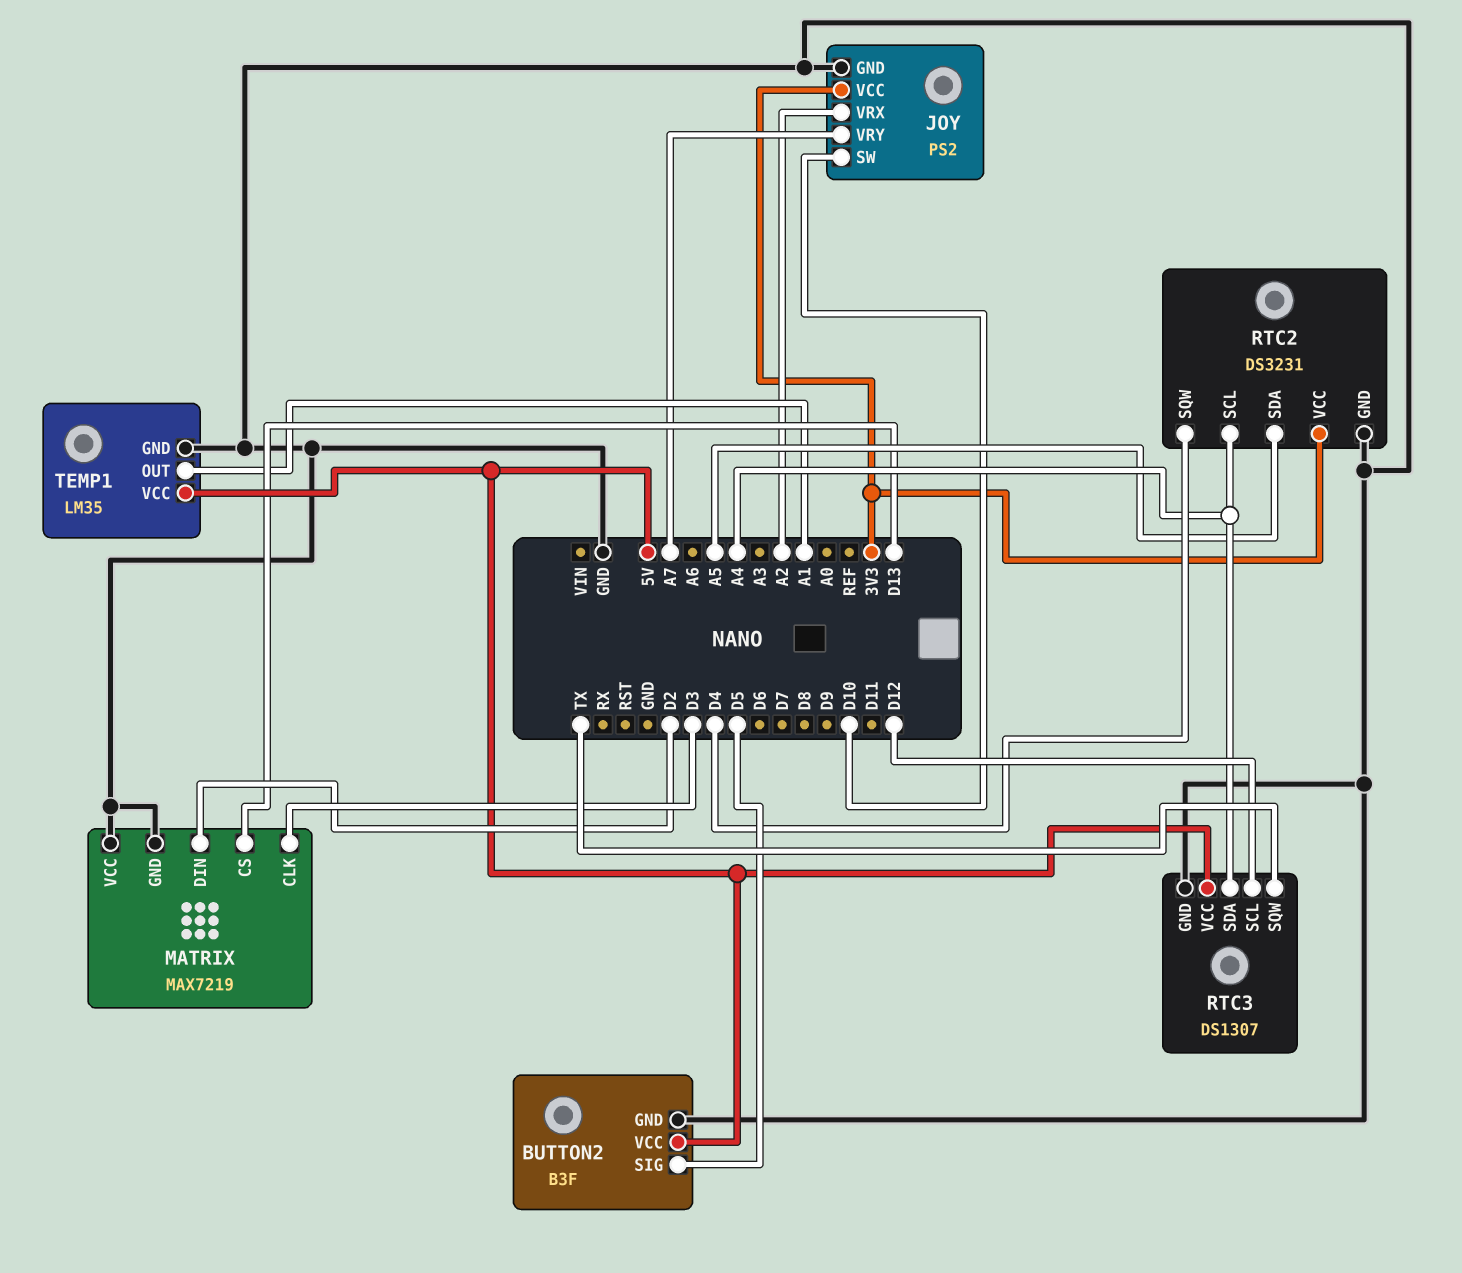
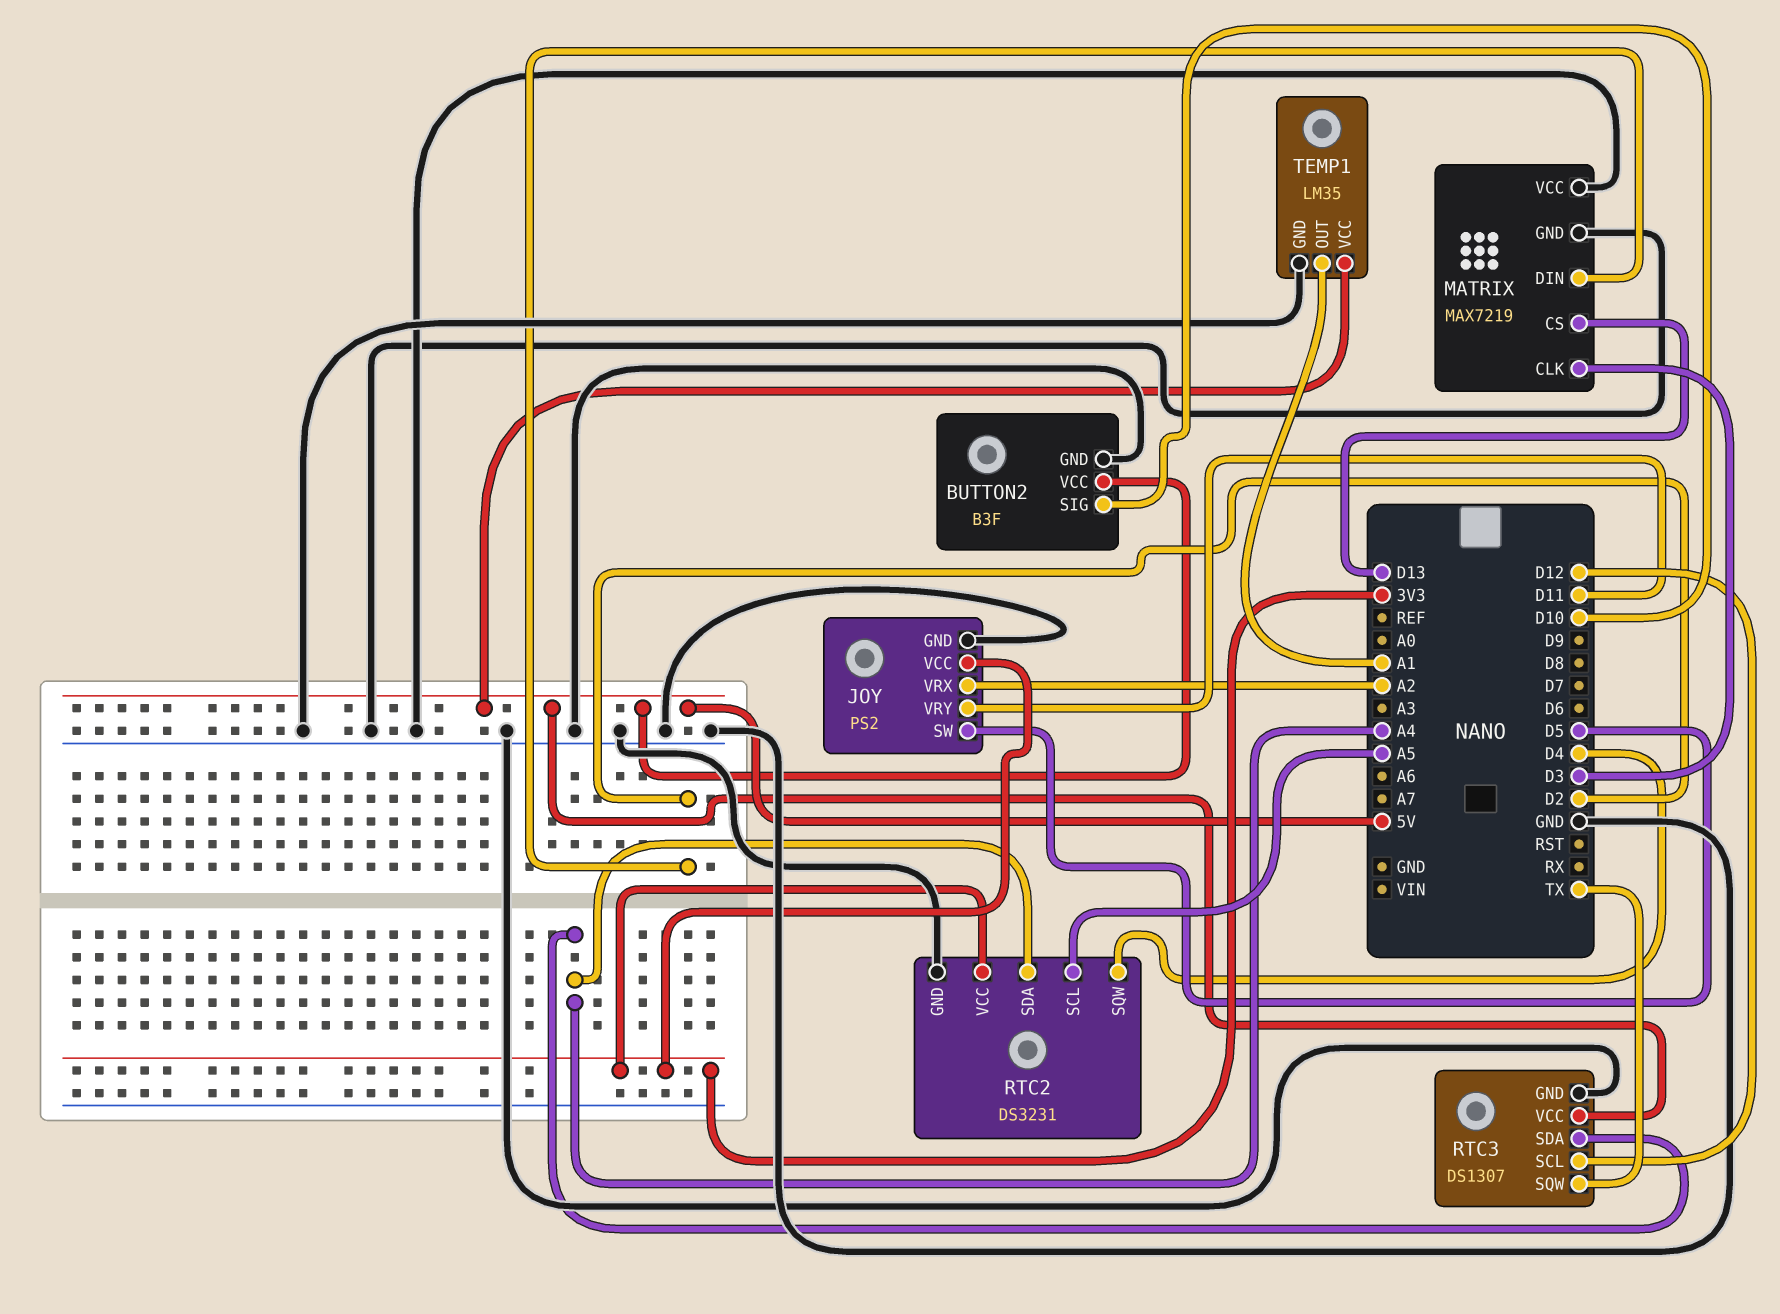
BUTTON2 pin SIG: D5 -> D10
JOY pin SW: D10 -> D5
JOY pin VRY: A7 -> D11
RTC2 pin SCL: A4 -> A5
RTC2 pin SDA: A5 -> A4

